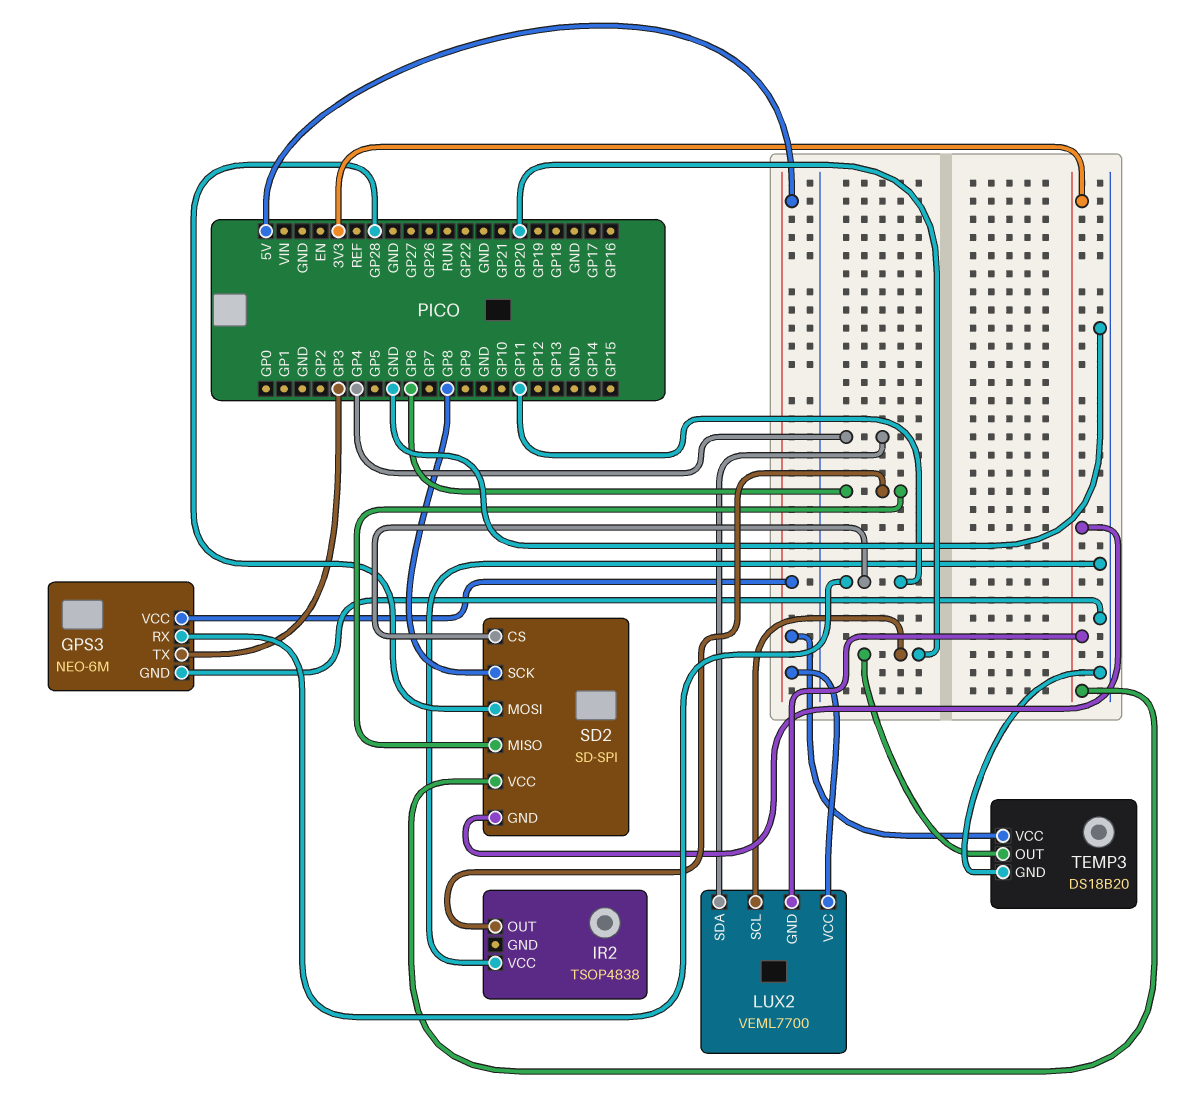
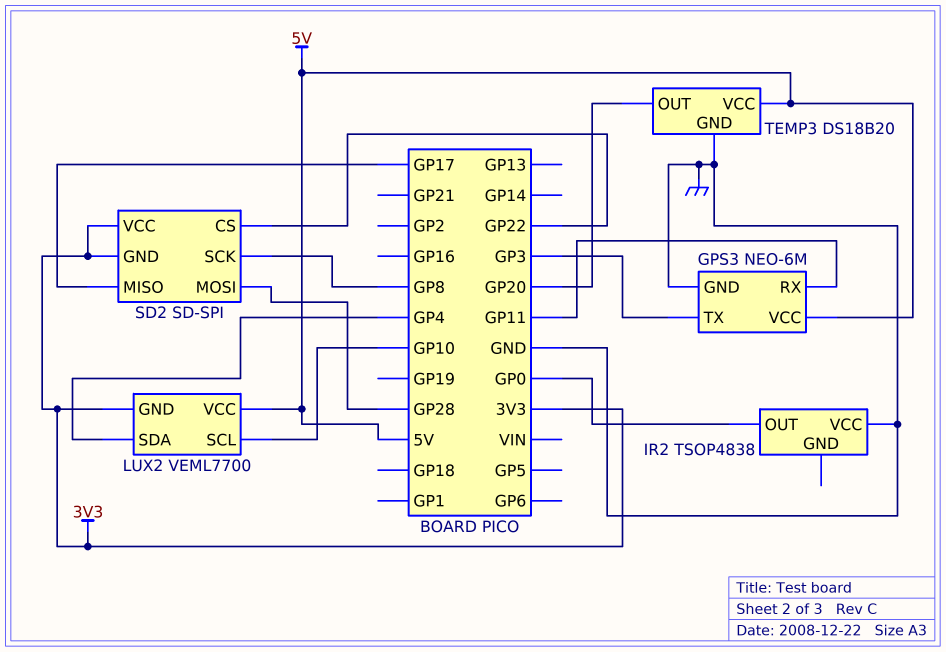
IR2 pin OUT: GP6 -> GP0
LUX2 pin SCL: GP20 -> GP10
SD2 pin CS: GP11 -> GP22
SD2 pin MISO: GP6 -> GP17

